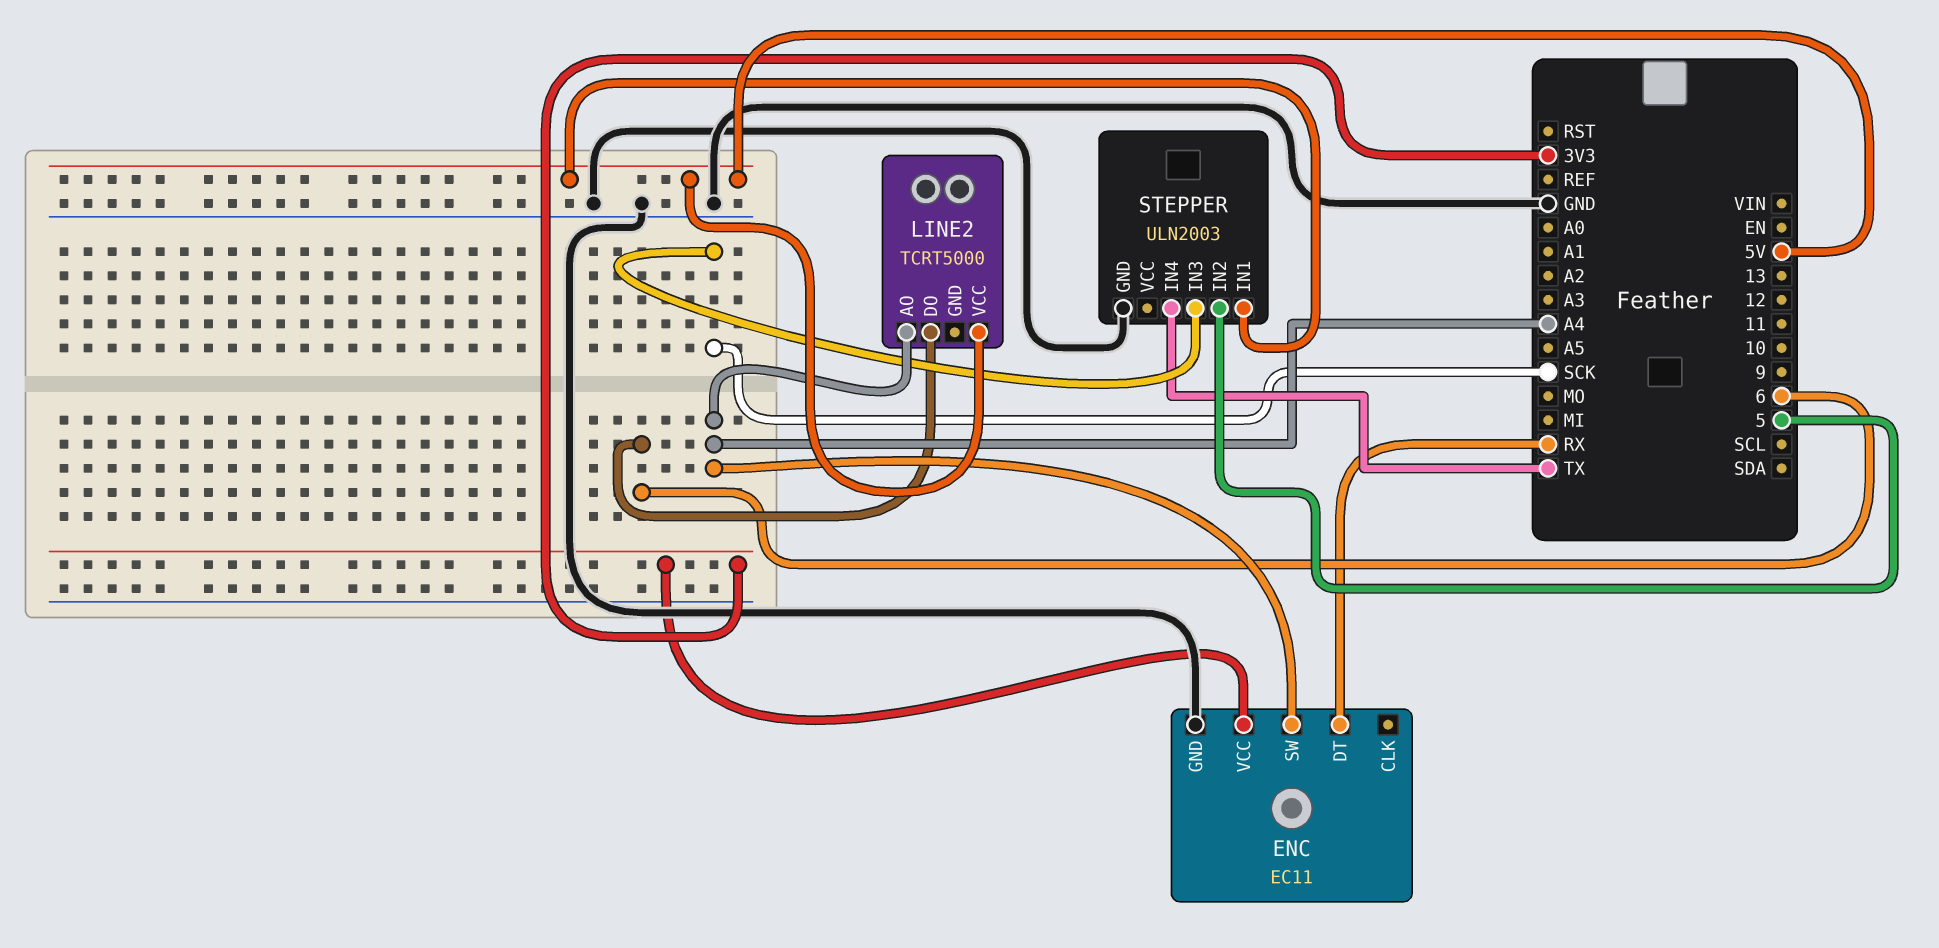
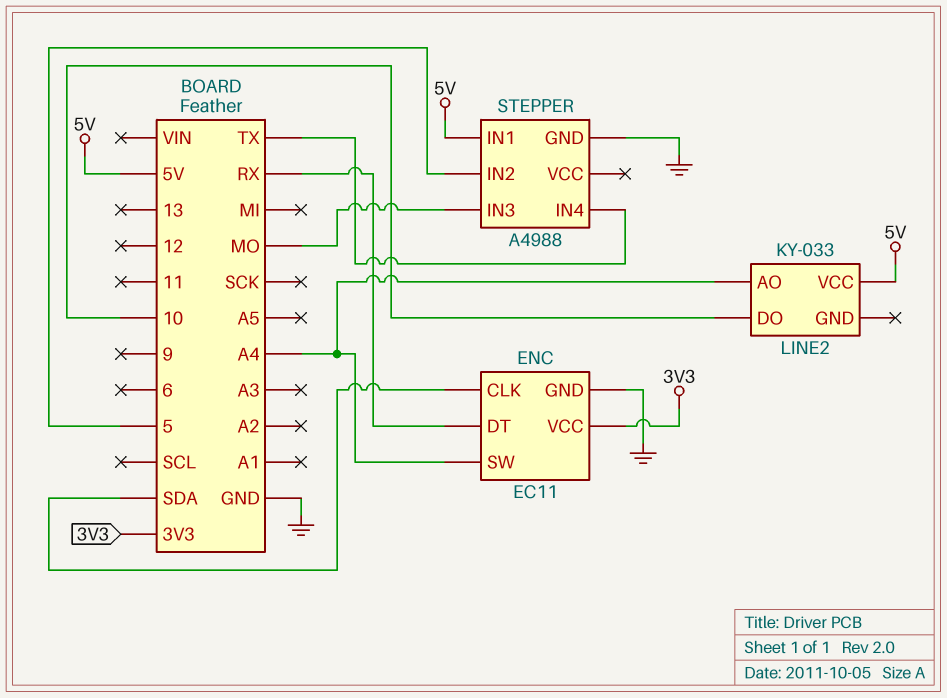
ENC pin CLK: none -> SDA
LINE2: TCRT5000 -> KY-033
LINE2 pin DO: 6 -> 10
STEPPER: ULN2003 -> A4988
STEPPER pin IN3: SCK -> MO

